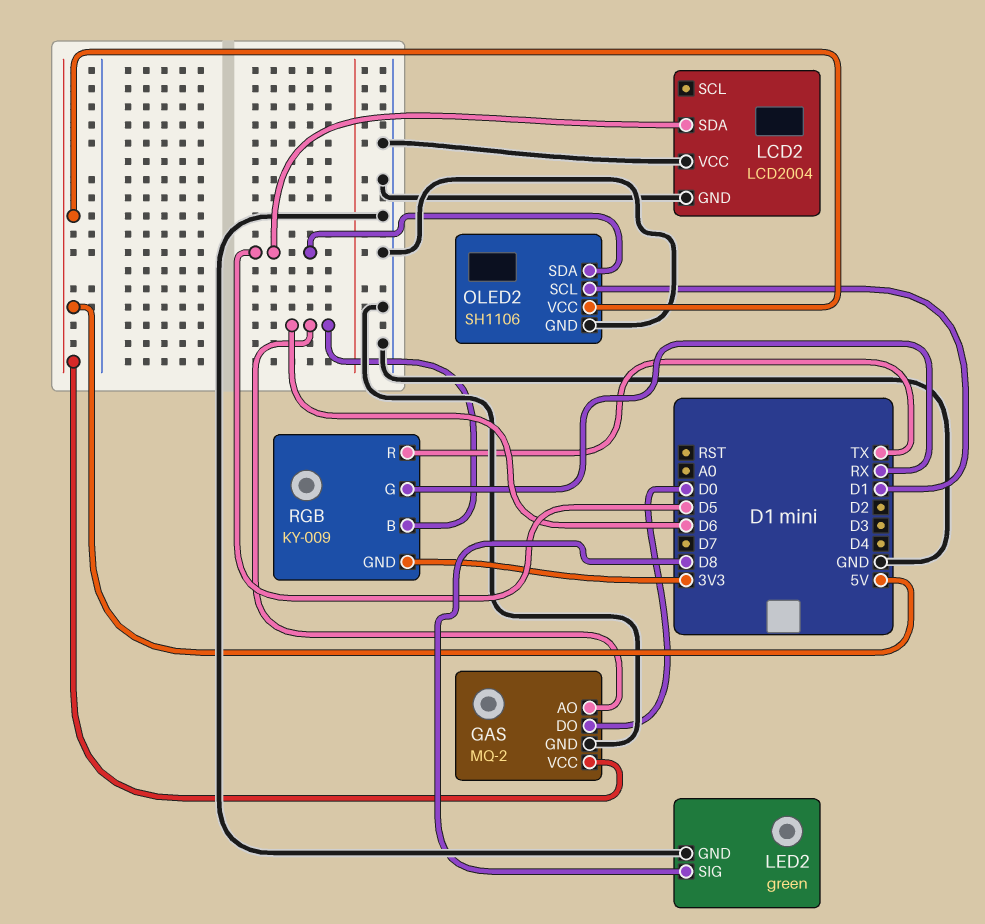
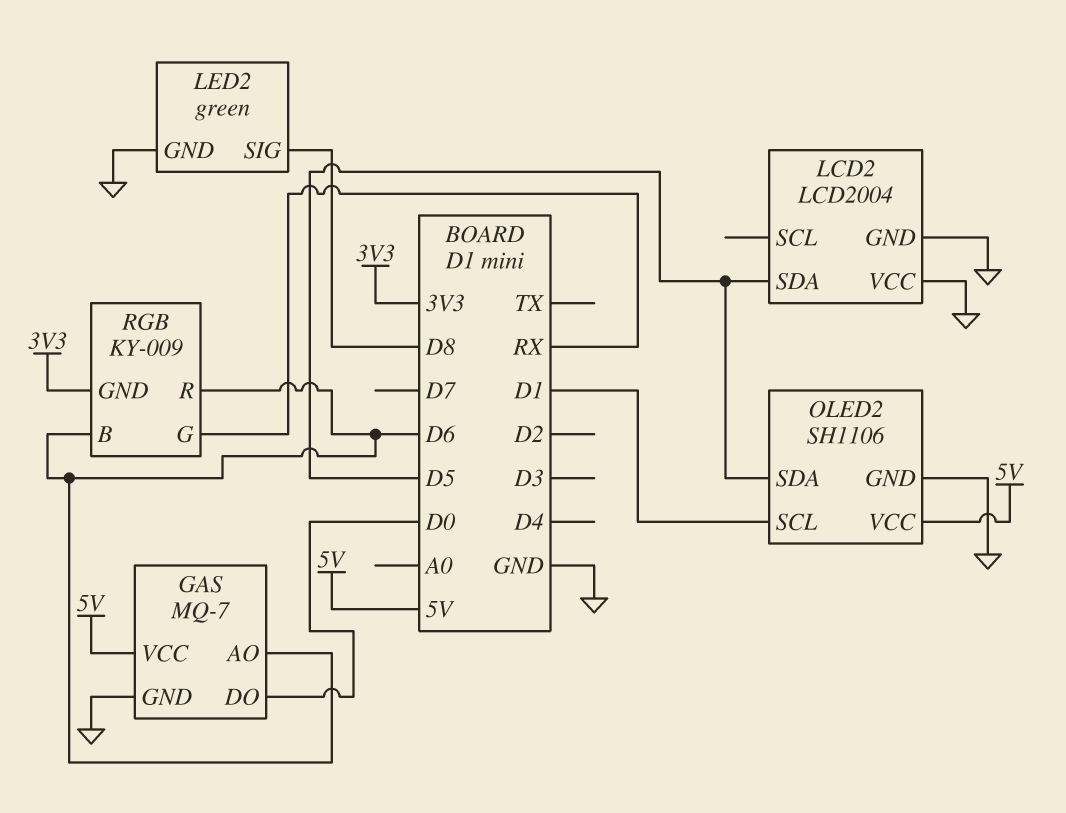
GAS: MQ-2 -> MQ-7
RGB pin R: TX -> D6

